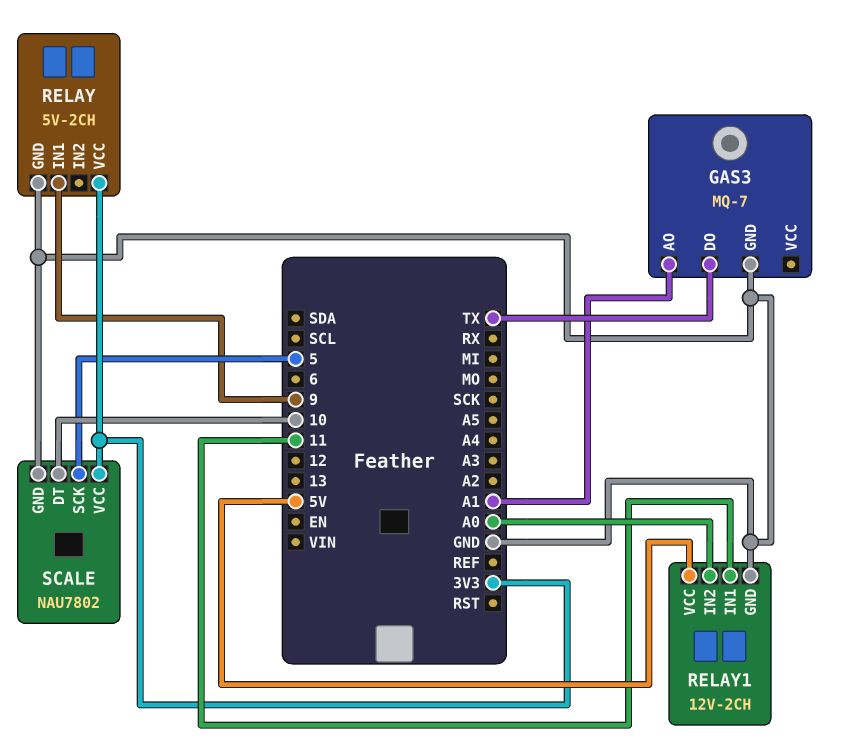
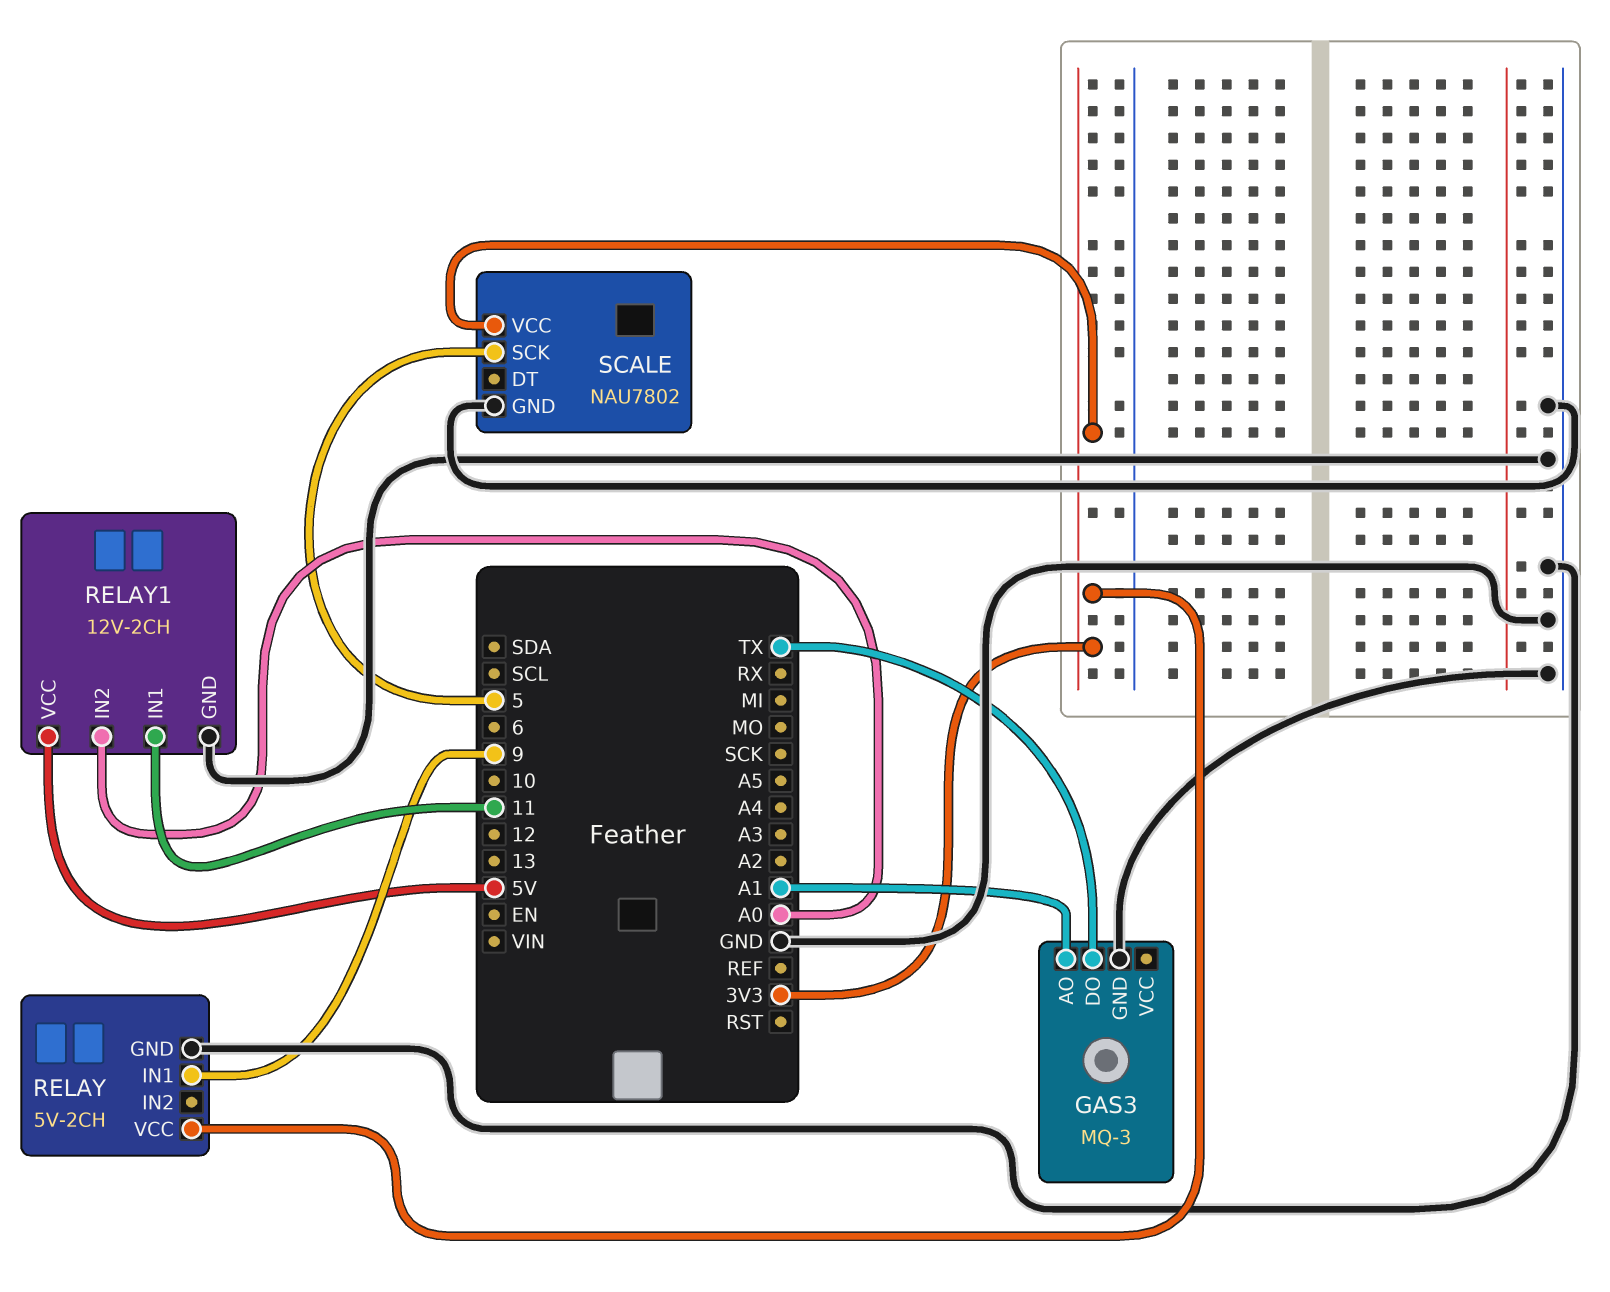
GAS3: MQ-7 -> MQ-3
SCALE pin DT: 10 -> none

